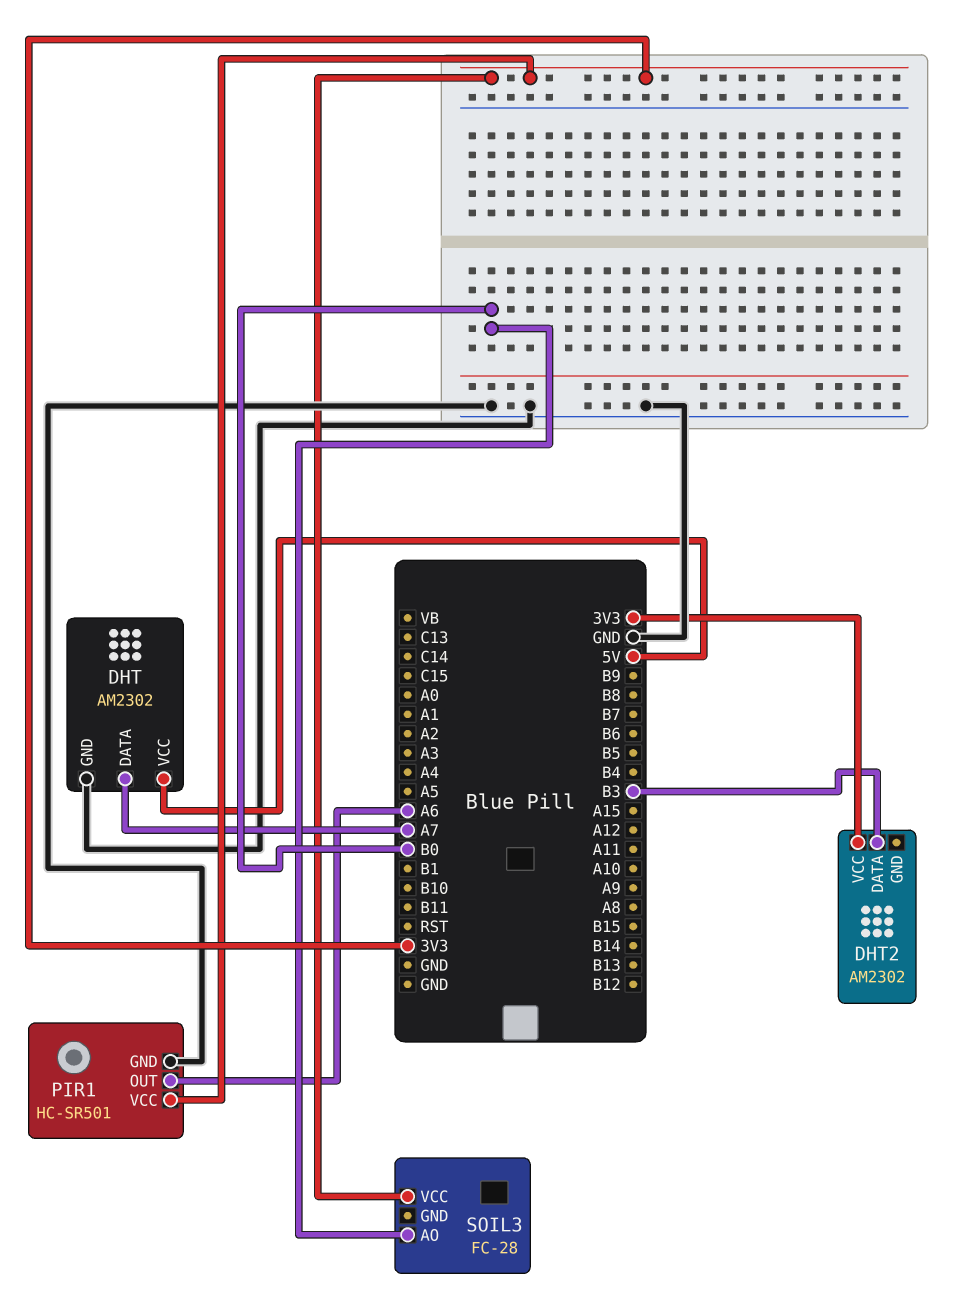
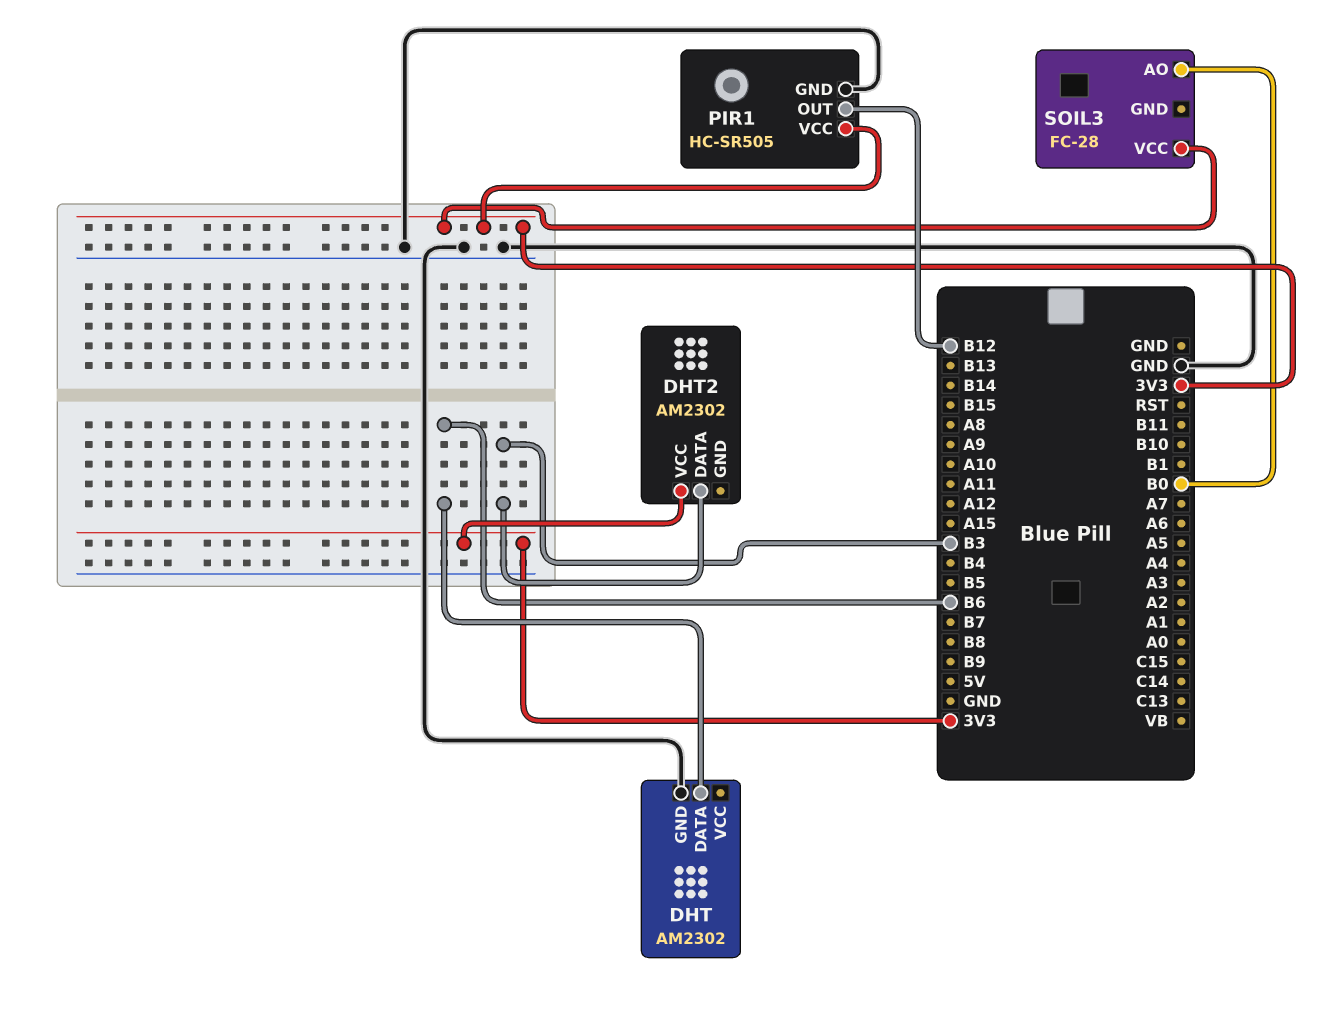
DHT pin DATA: A7 -> B6
DHT pin VCC: 5V -> none
PIR1: HC-SR501 -> HC-SR505
PIR1 pin OUT: A6 -> B12

